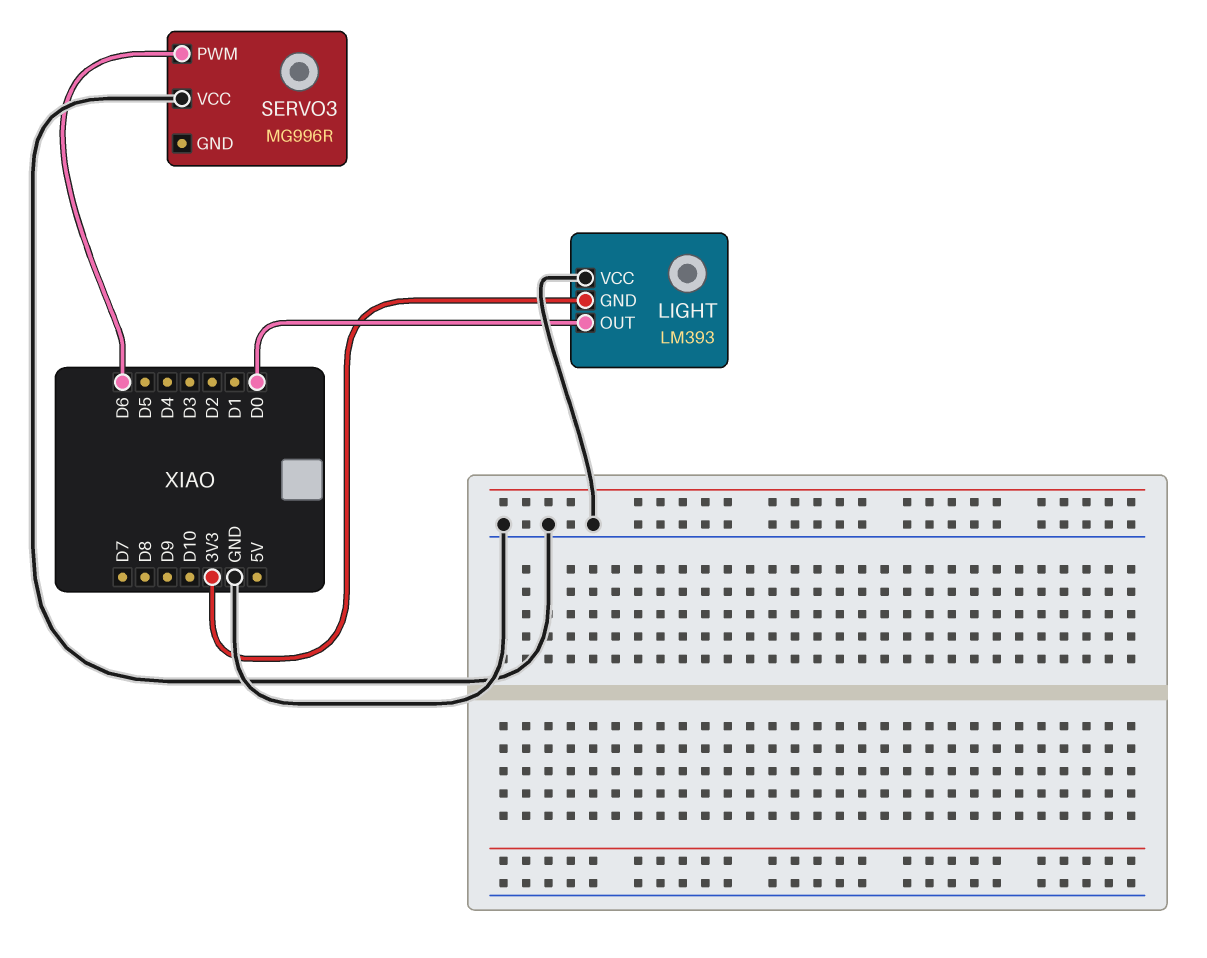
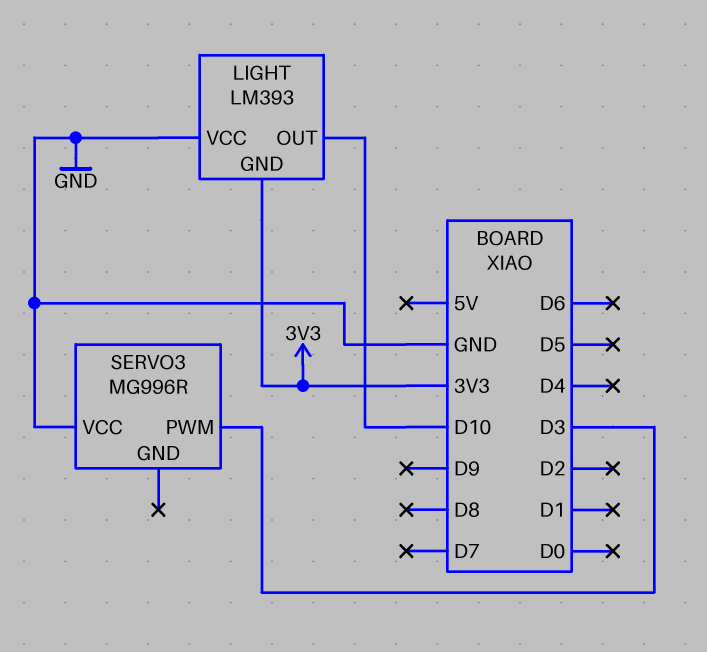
LIGHT pin OUT: D0 -> D10
SERVO3 pin PWM: D6 -> D3

